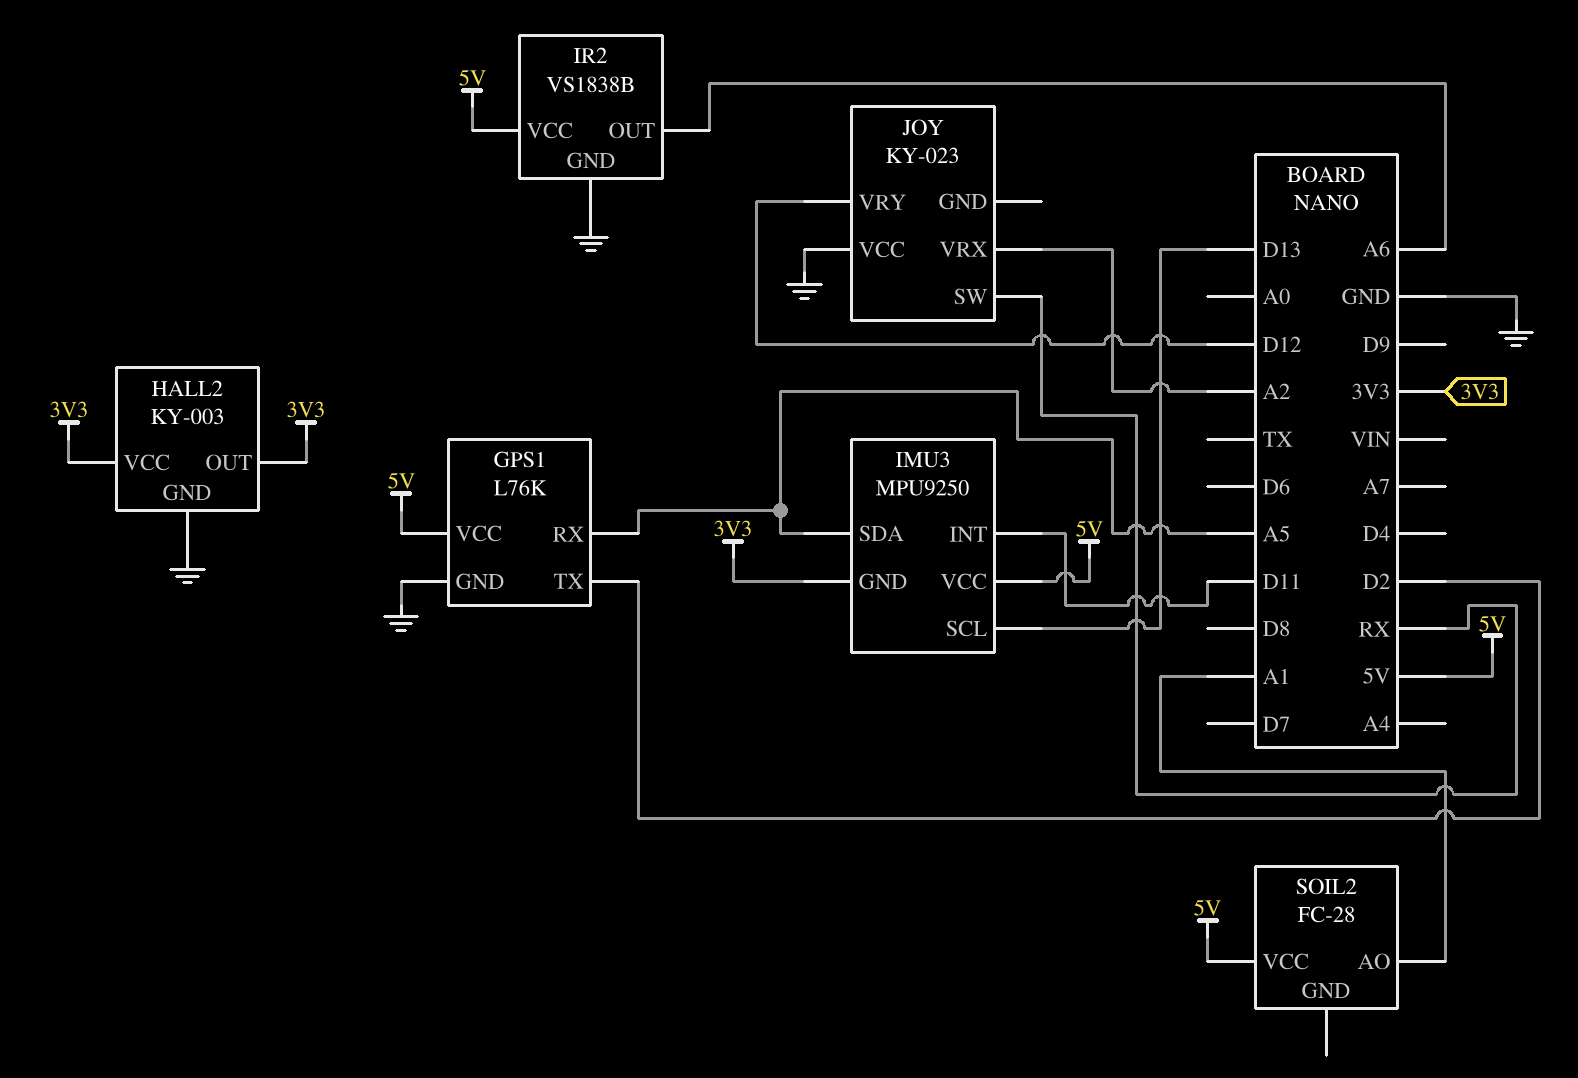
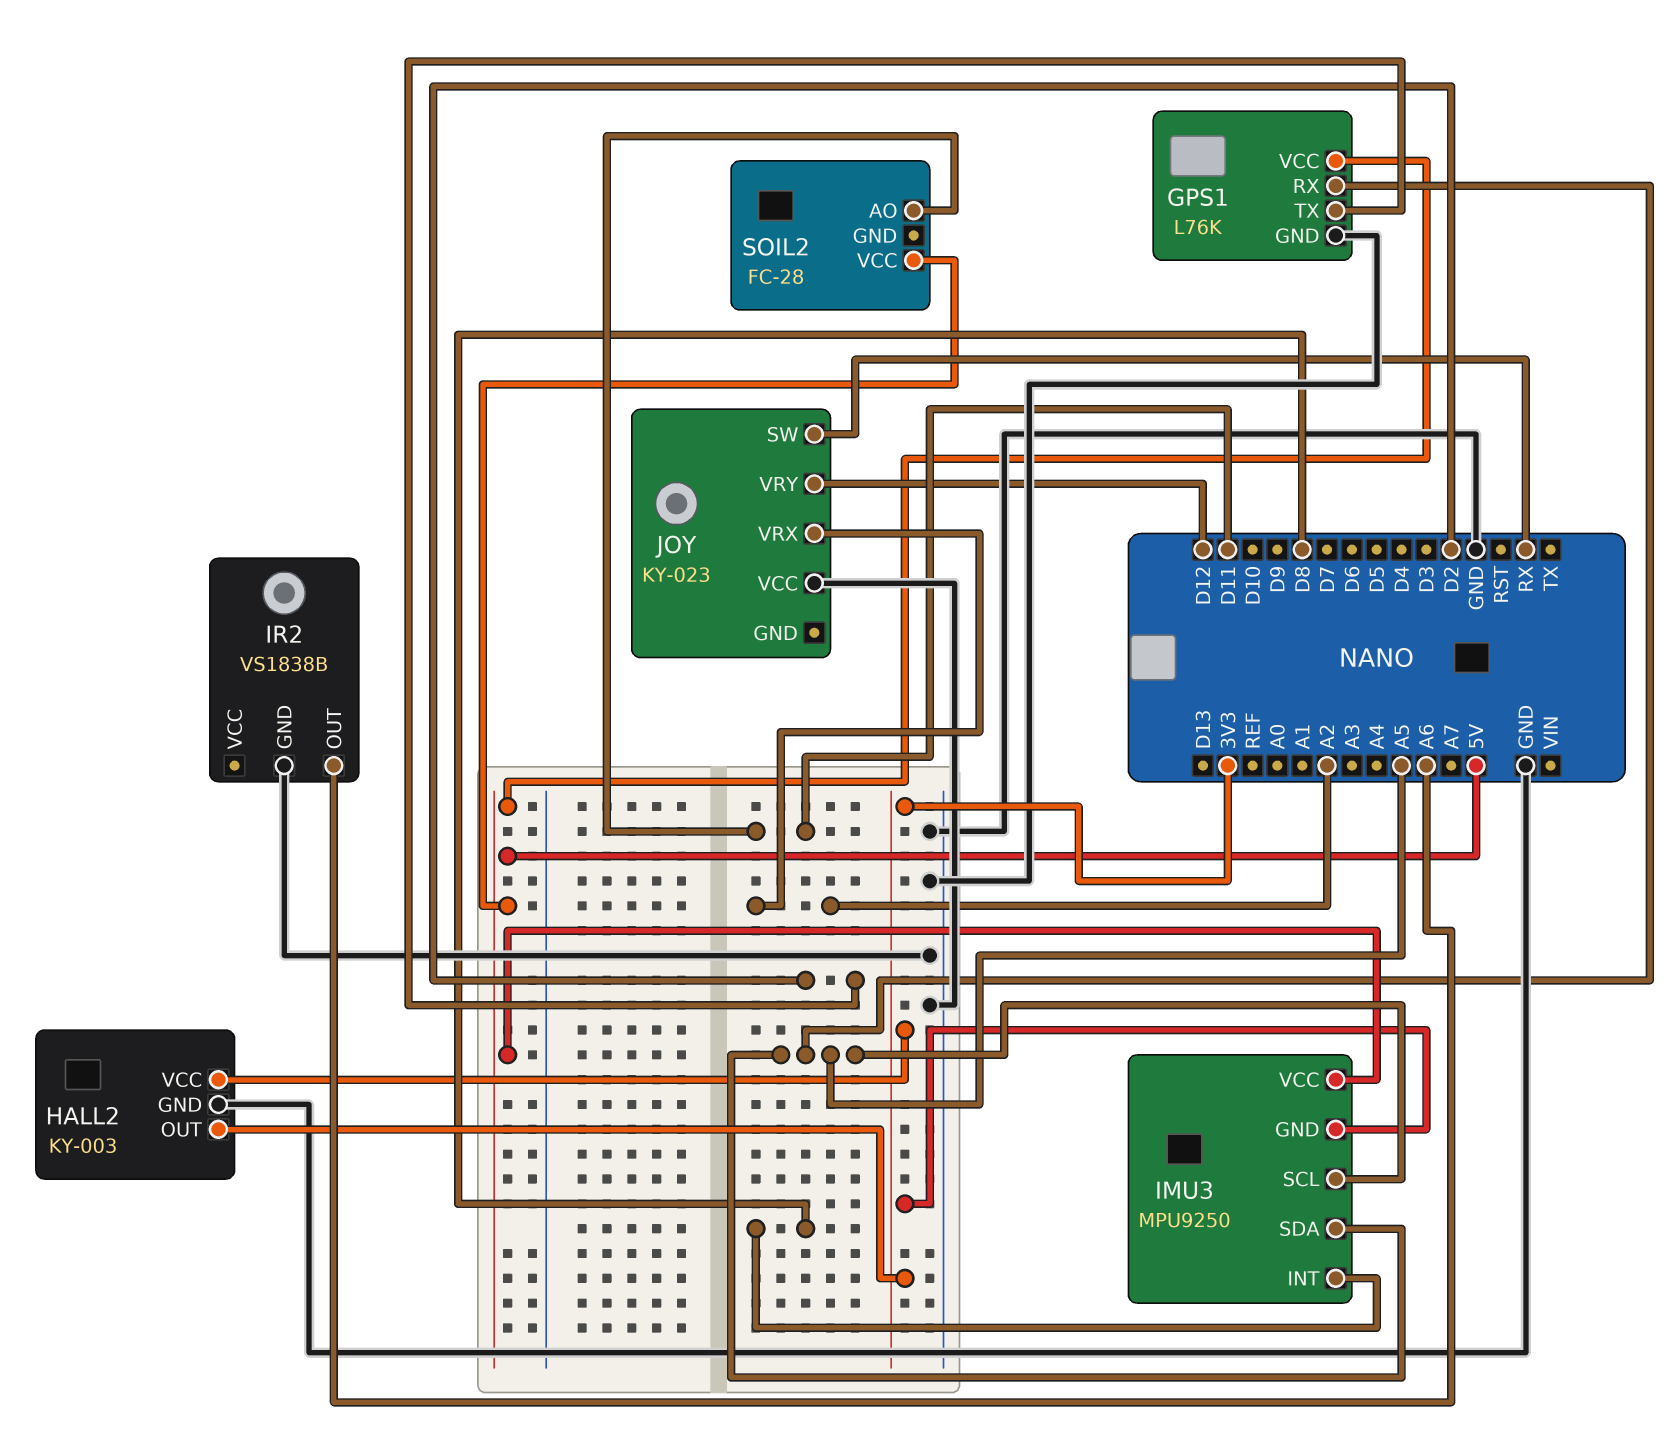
IMU3 pin INT: D11 -> D8
IMU3 pin SCL: D13 -> A5
IR2 pin VCC: 5V -> none
SOIL2 pin AO: A1 -> D11

